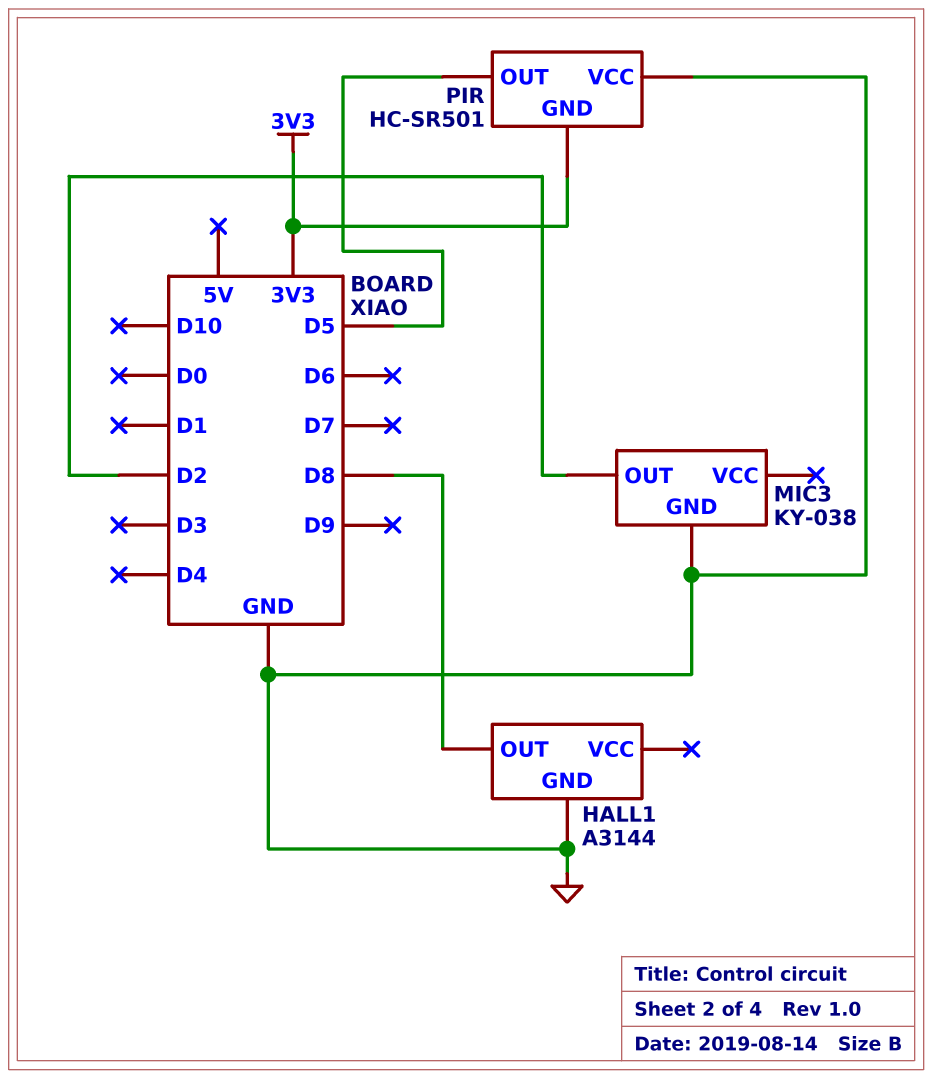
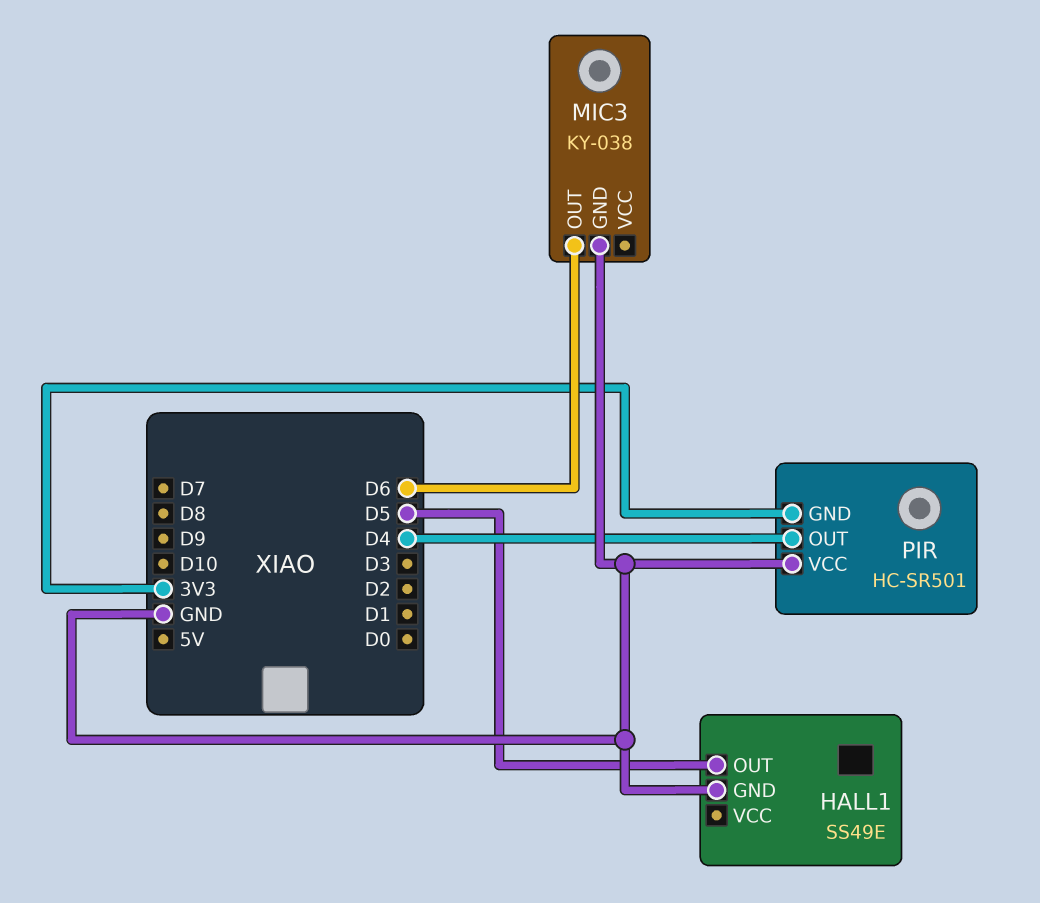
HALL1: A3144 -> SS49E
HALL1 pin OUT: D8 -> D5
MIC3 pin OUT: D2 -> D6
PIR pin OUT: D5 -> D4

